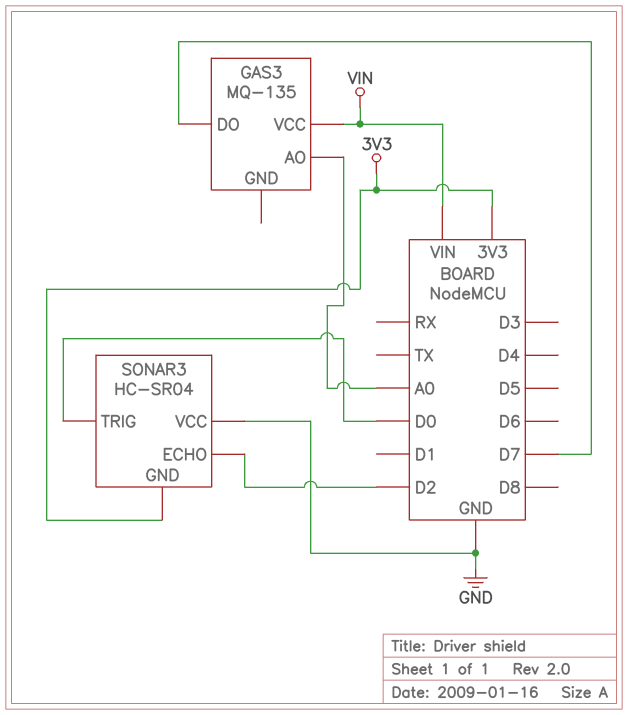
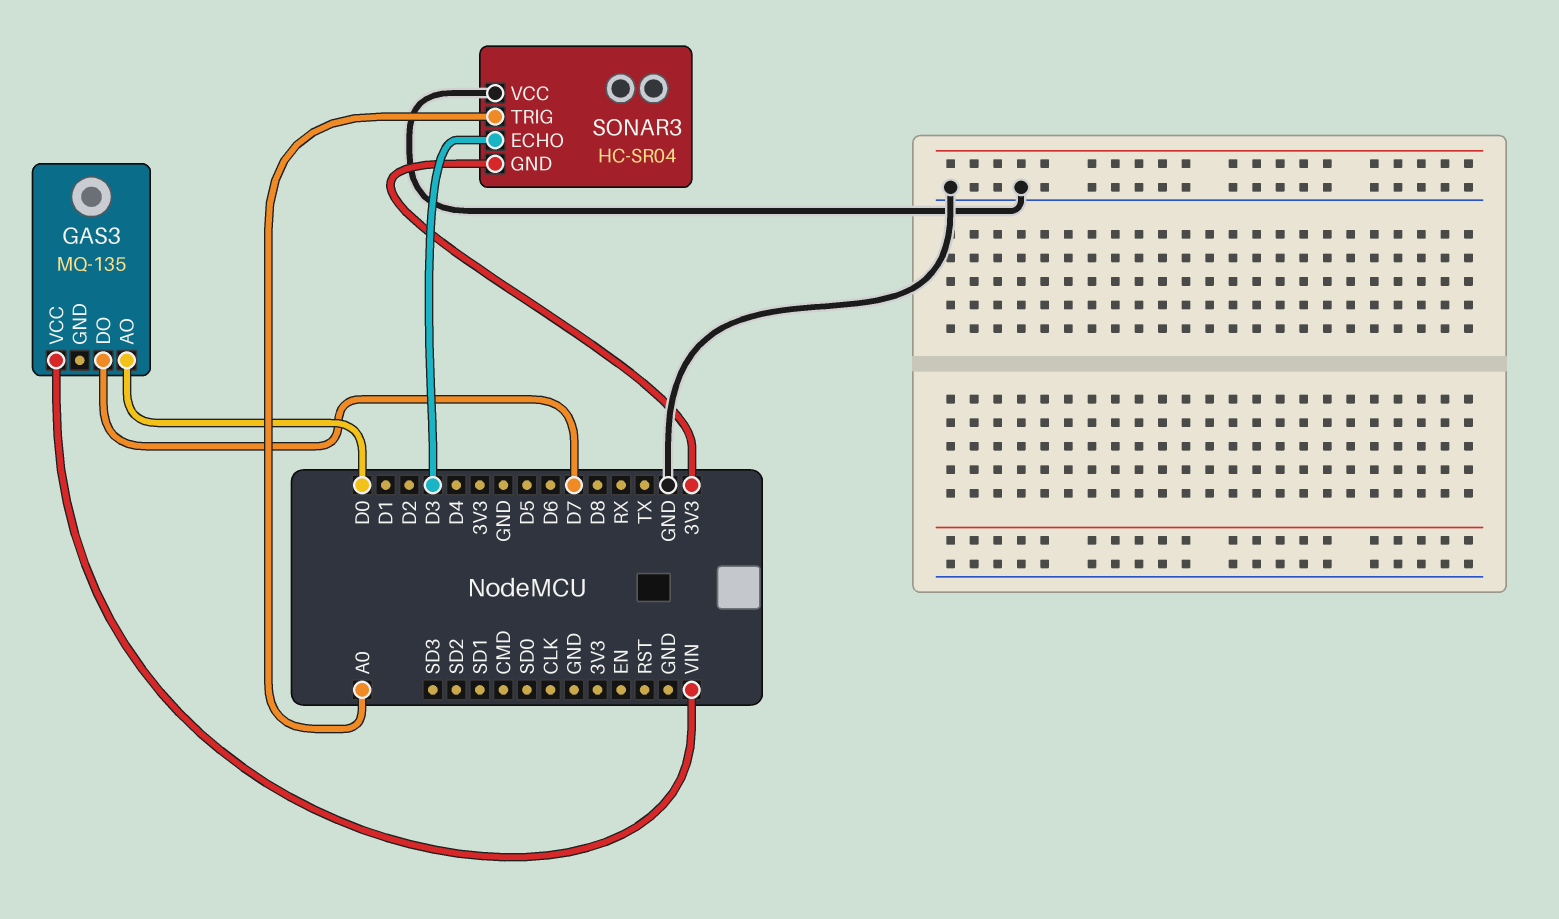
GAS3 pin AO: A0 -> D0
SONAR3 pin ECHO: D2 -> D3
SONAR3 pin TRIG: D0 -> A0

